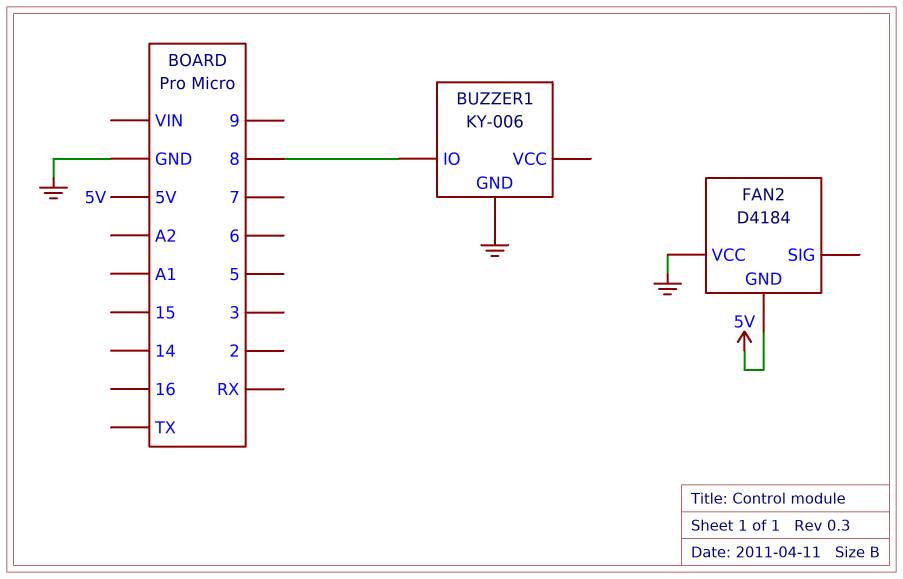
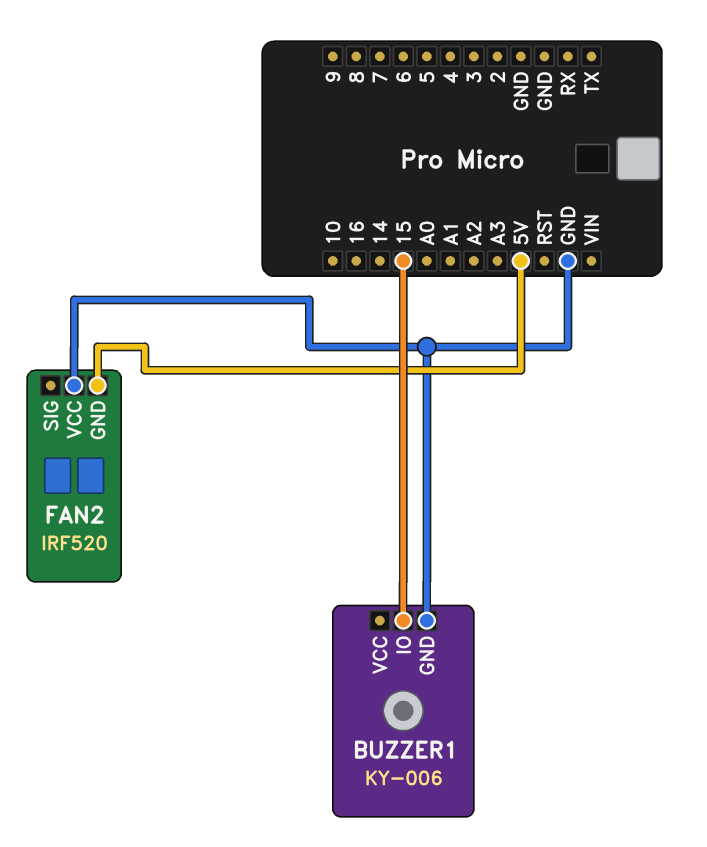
BUZZER1 pin IO: 8 -> 15
FAN2: D4184 -> IRF520

